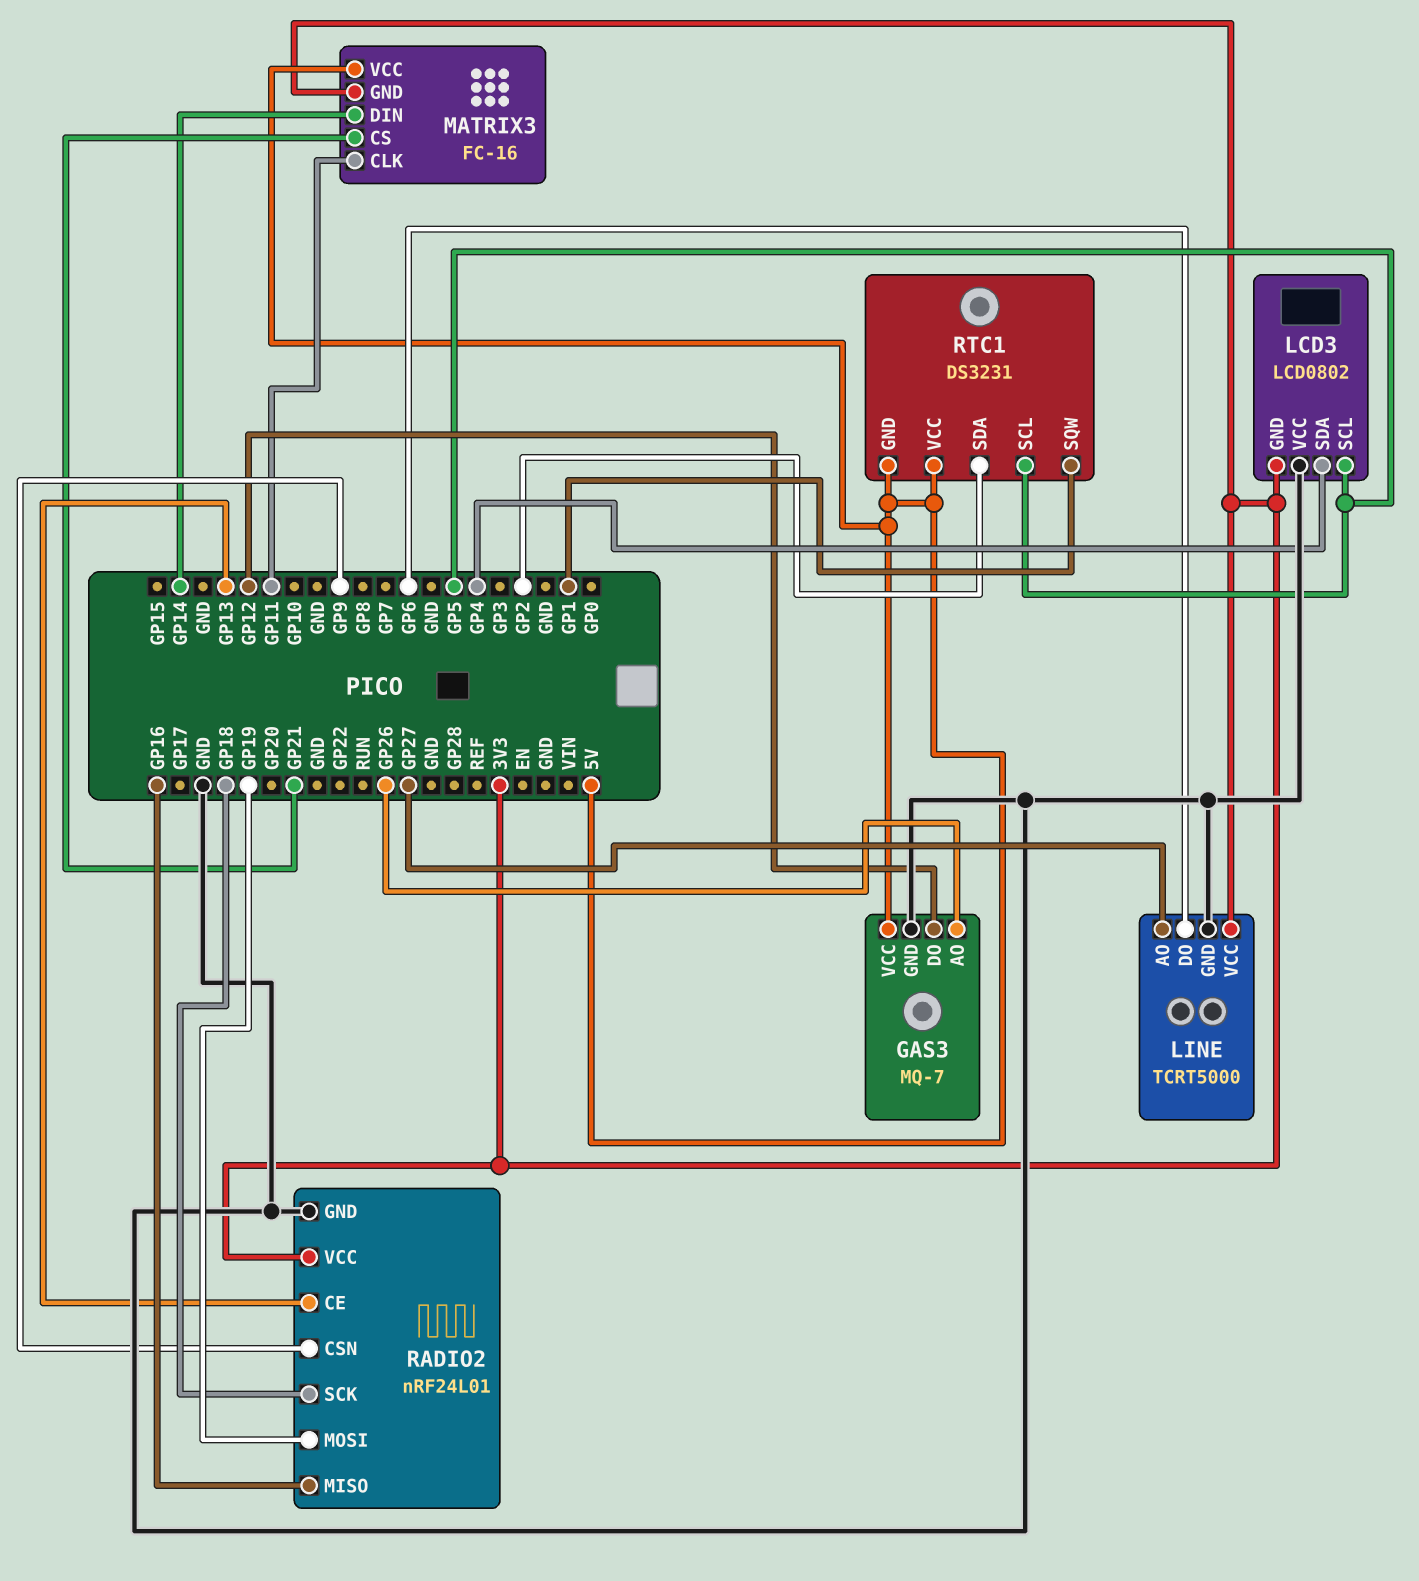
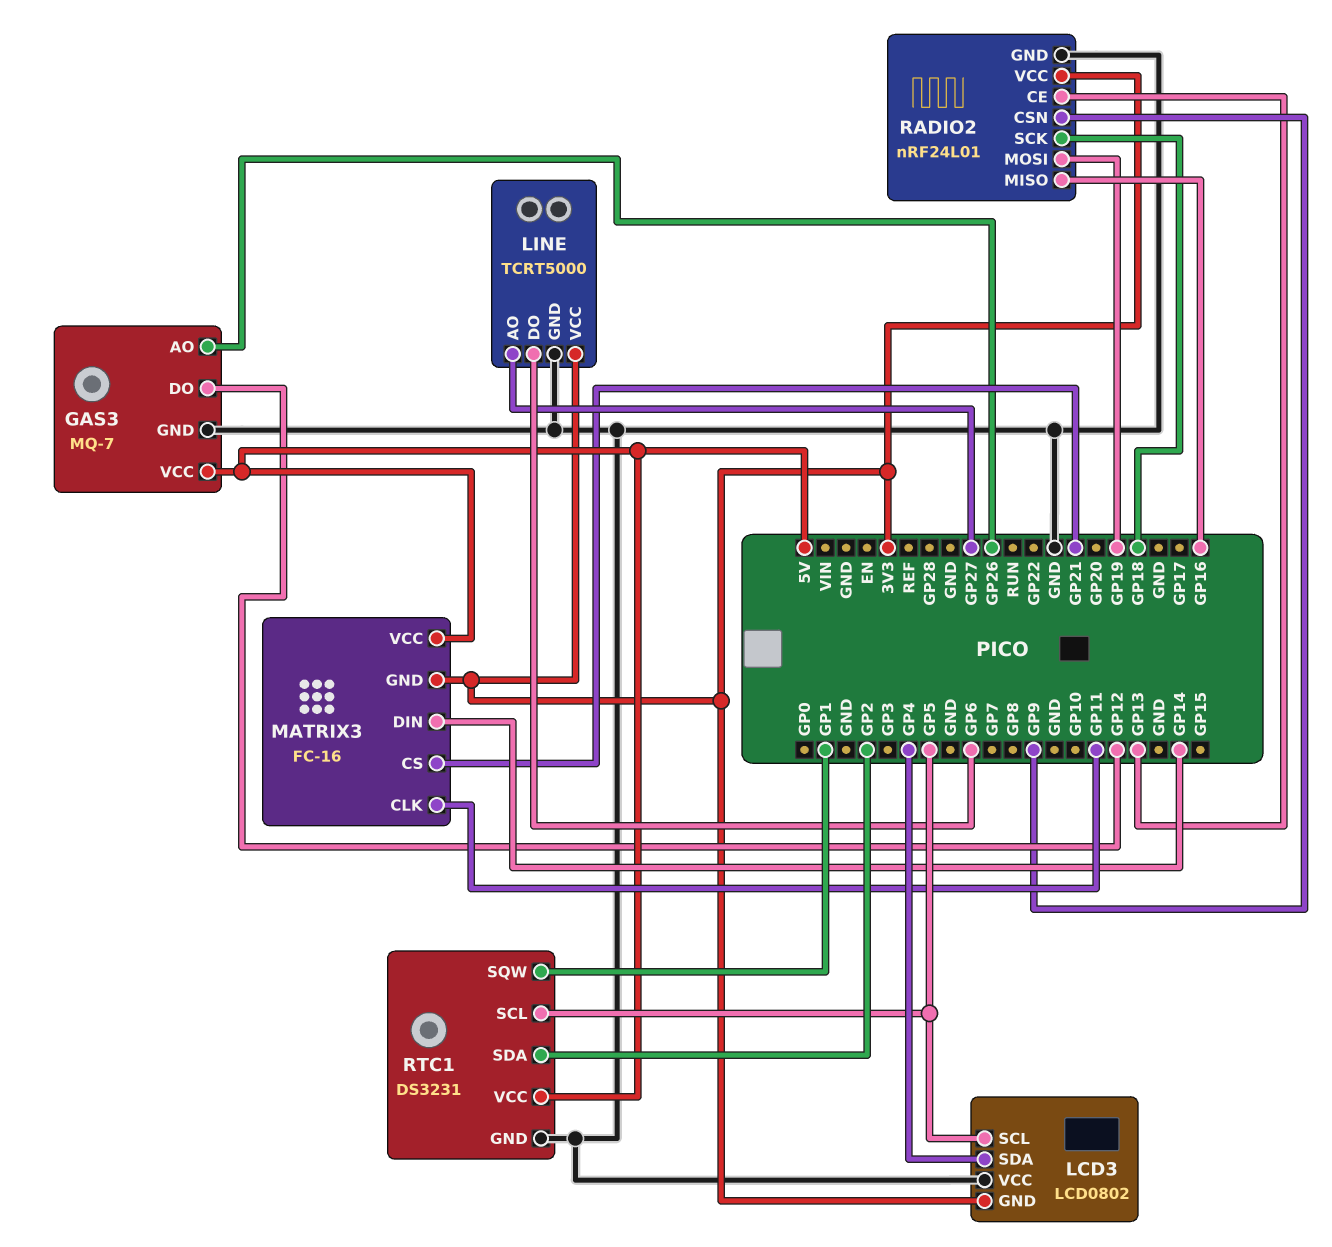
RTC1 pin GND: 5V -> GND

